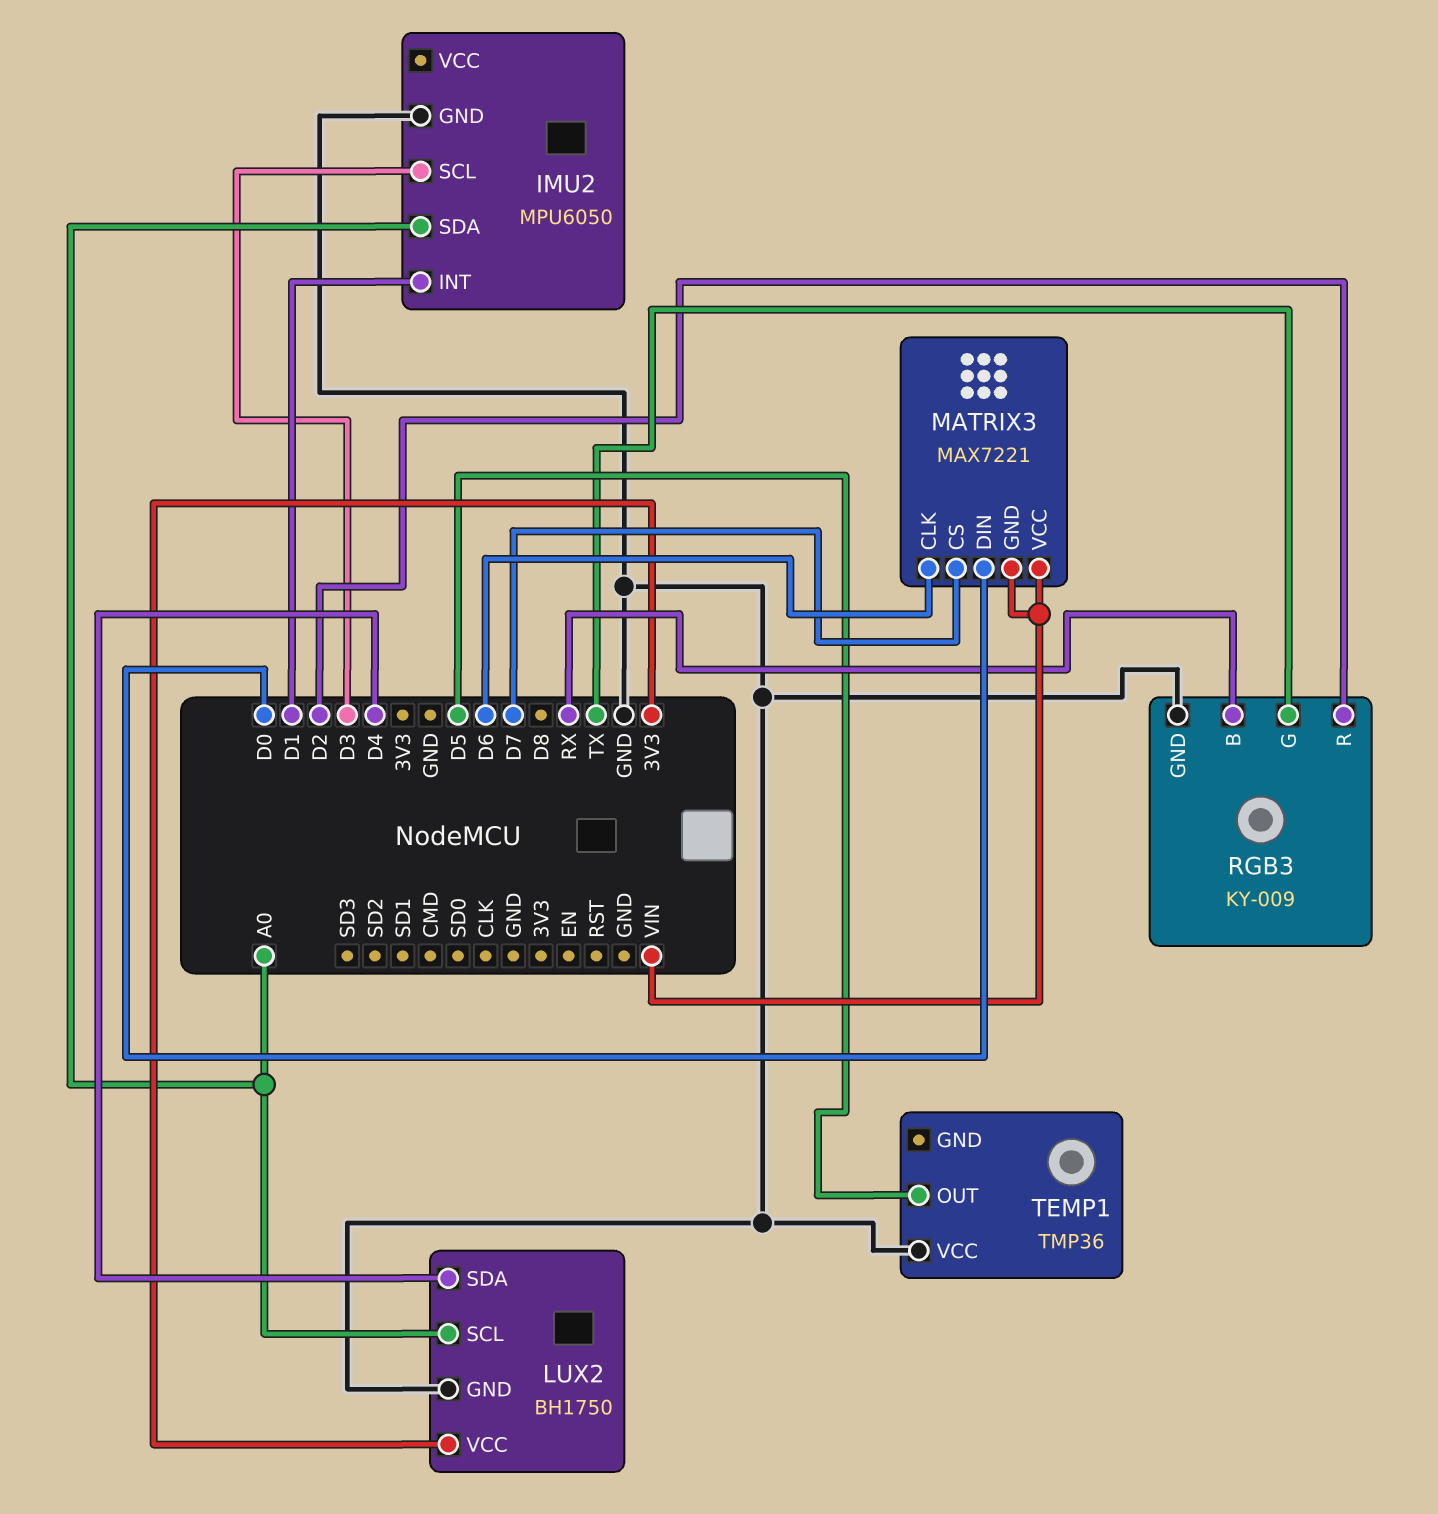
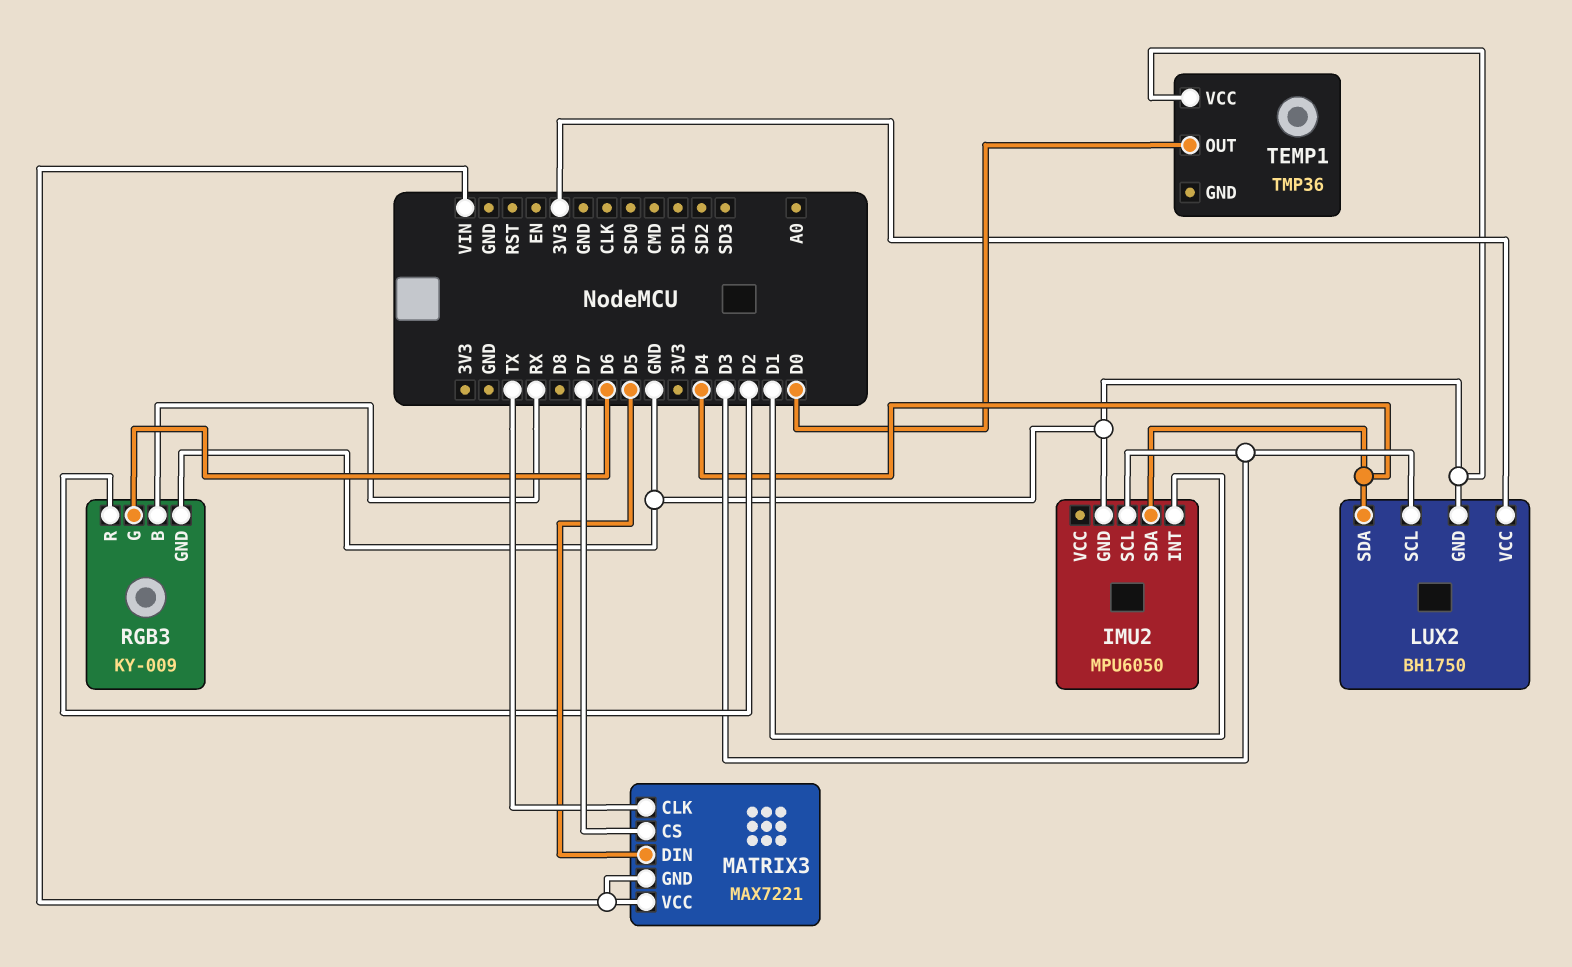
IMU2 pin SDA: A0 -> D4
LUX2 pin SCL: A0 -> D3
MATRIX3 pin CLK: D6 -> TX
MATRIX3 pin DIN: D0 -> D5
RGB3 pin G: TX -> D6
TEMP1 pin OUT: D5 -> D0

